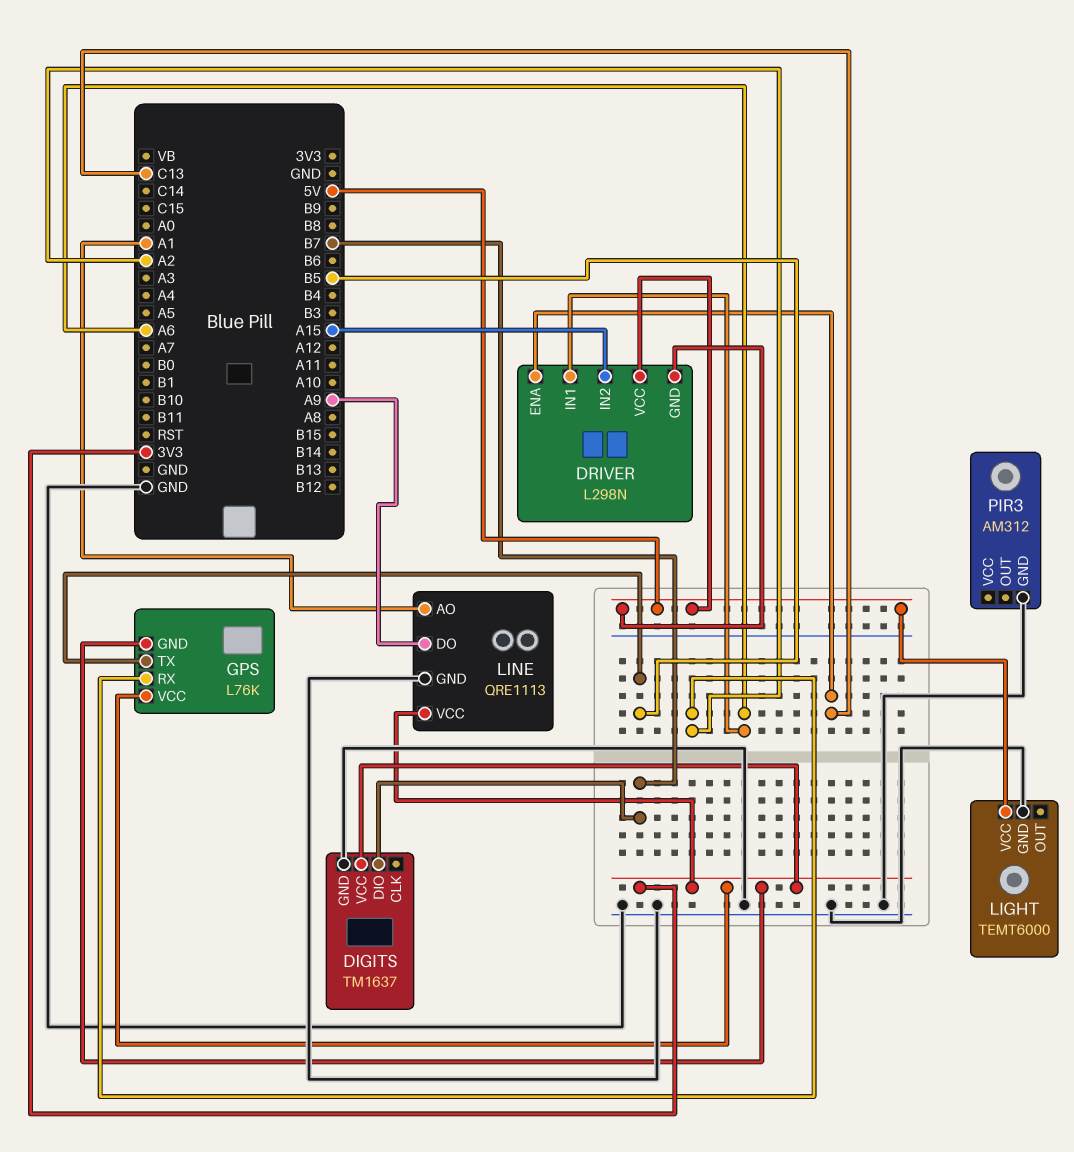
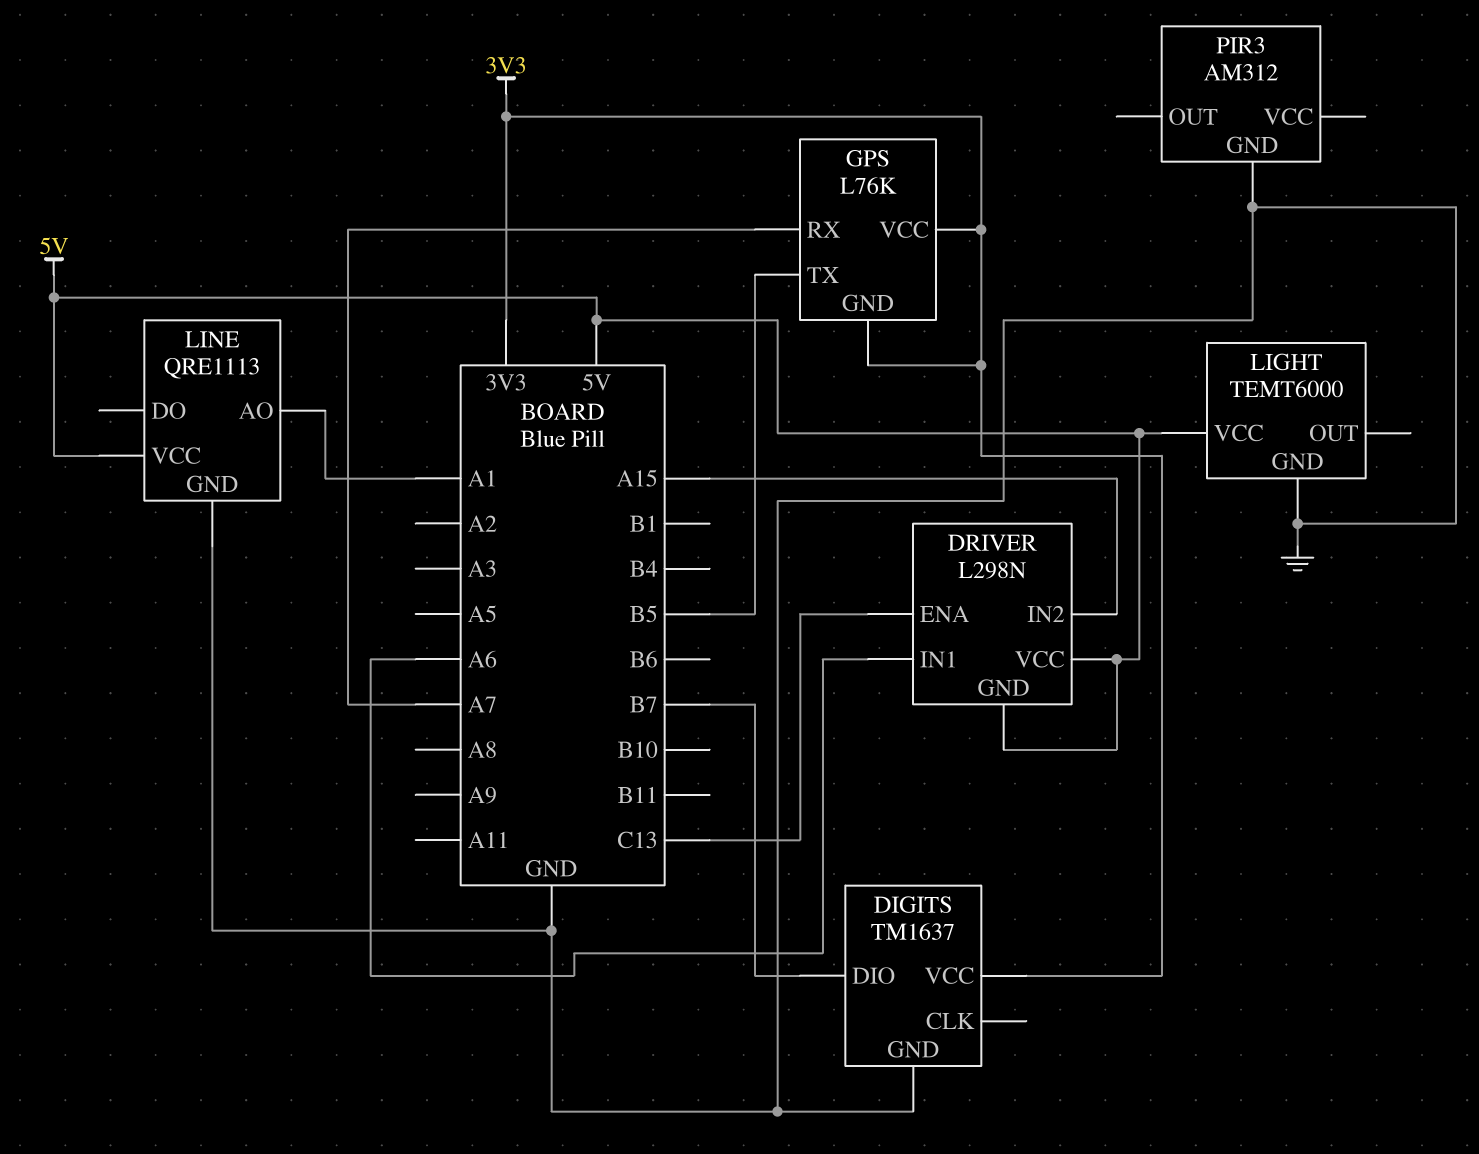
GPS pin RX: A2 -> A7
LINE pin DO: A9 -> none
LINE pin VCC: 3V3 -> 5V

